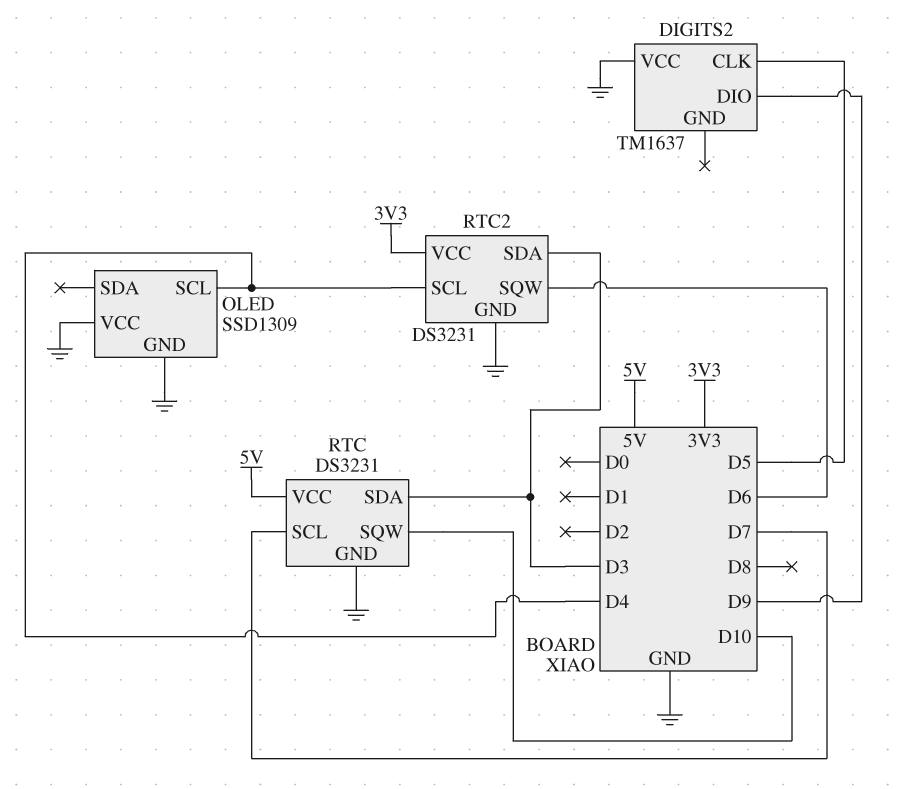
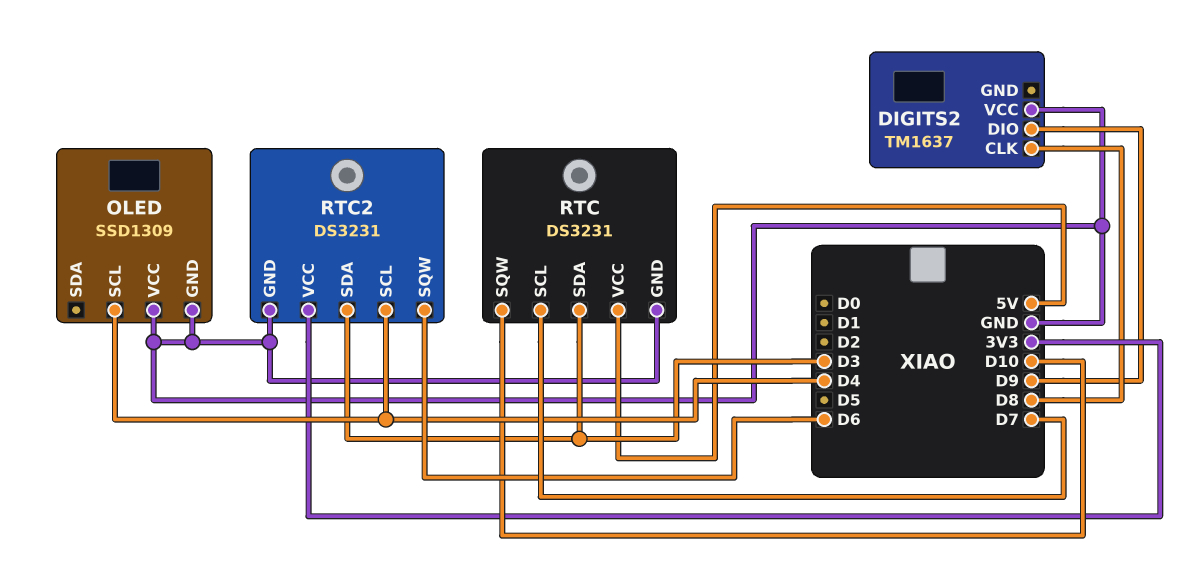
DIGITS2 pin CLK: D5 -> D8

